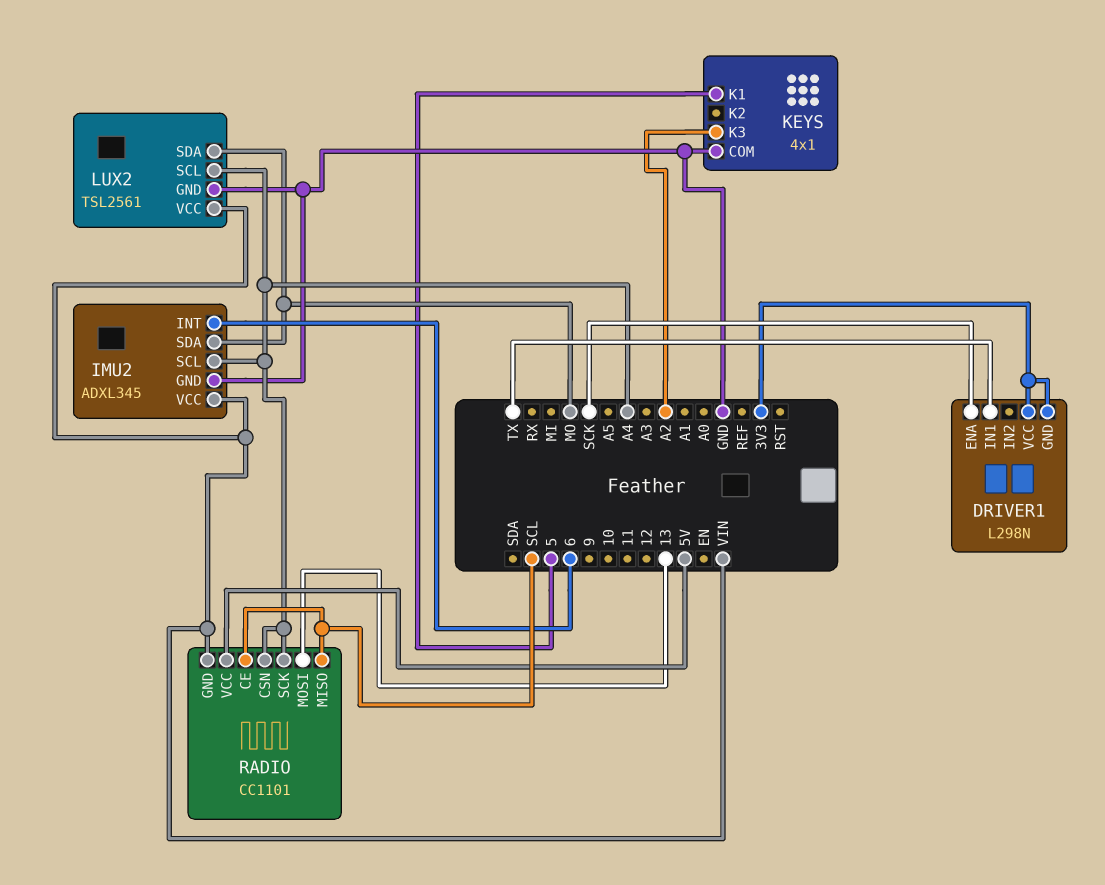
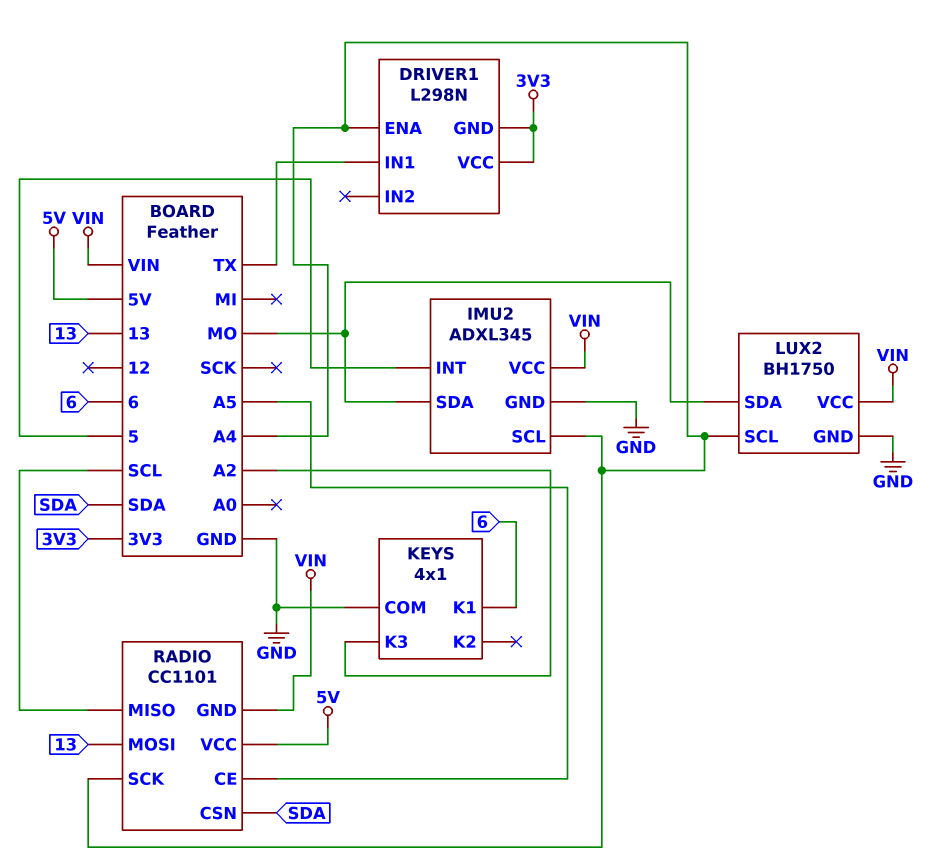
DRIVER1 pin ENA: SCK -> A4
IMU2 pin INT: 6 -> 5
KEYS pin K1: 5 -> 6
LUX2: TSL2561 -> BH1750
RADIO pin CE: SCL -> A5
RADIO pin CSN: A4 -> SDA

